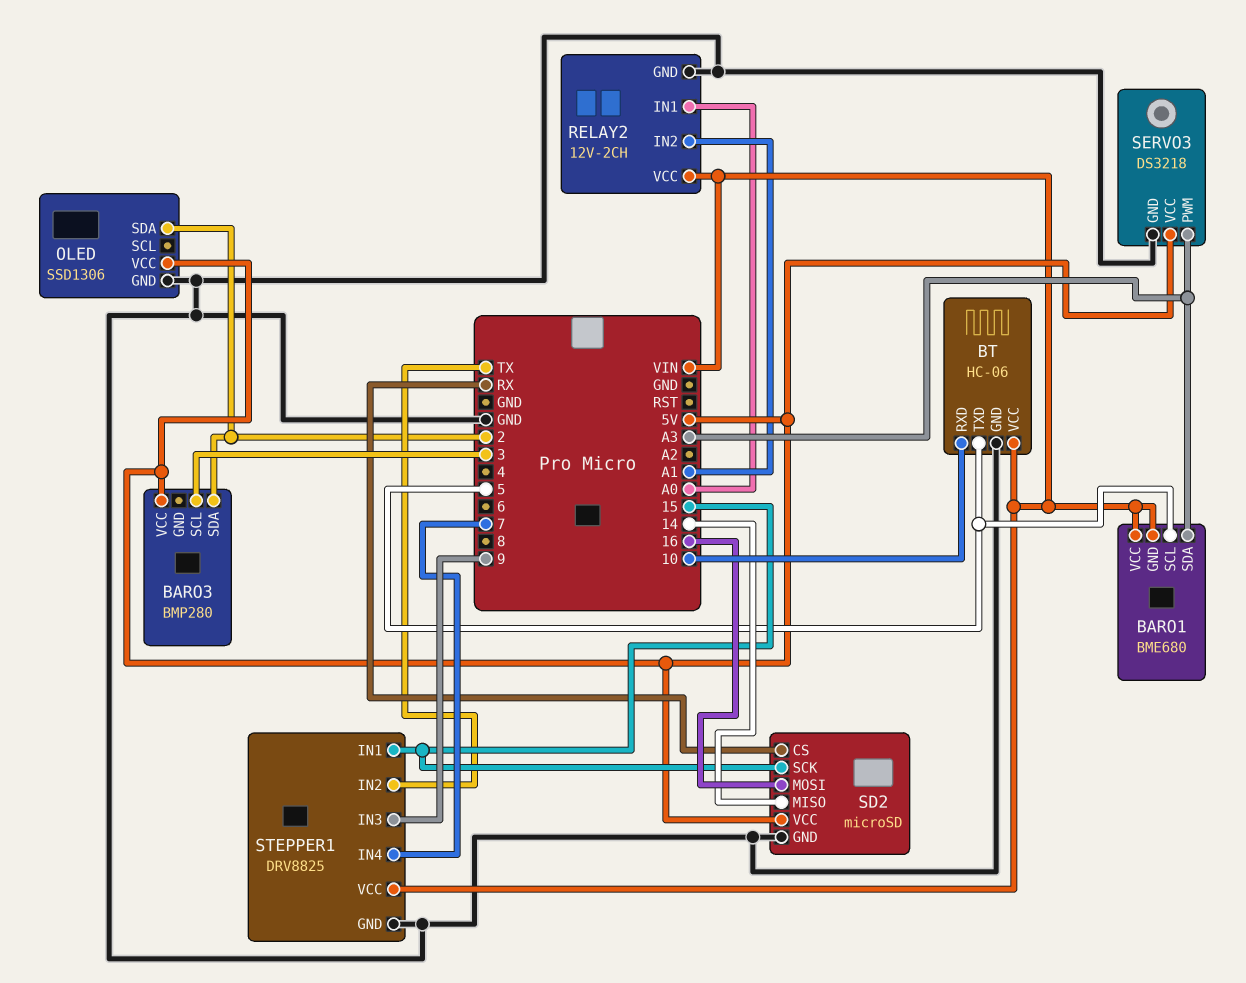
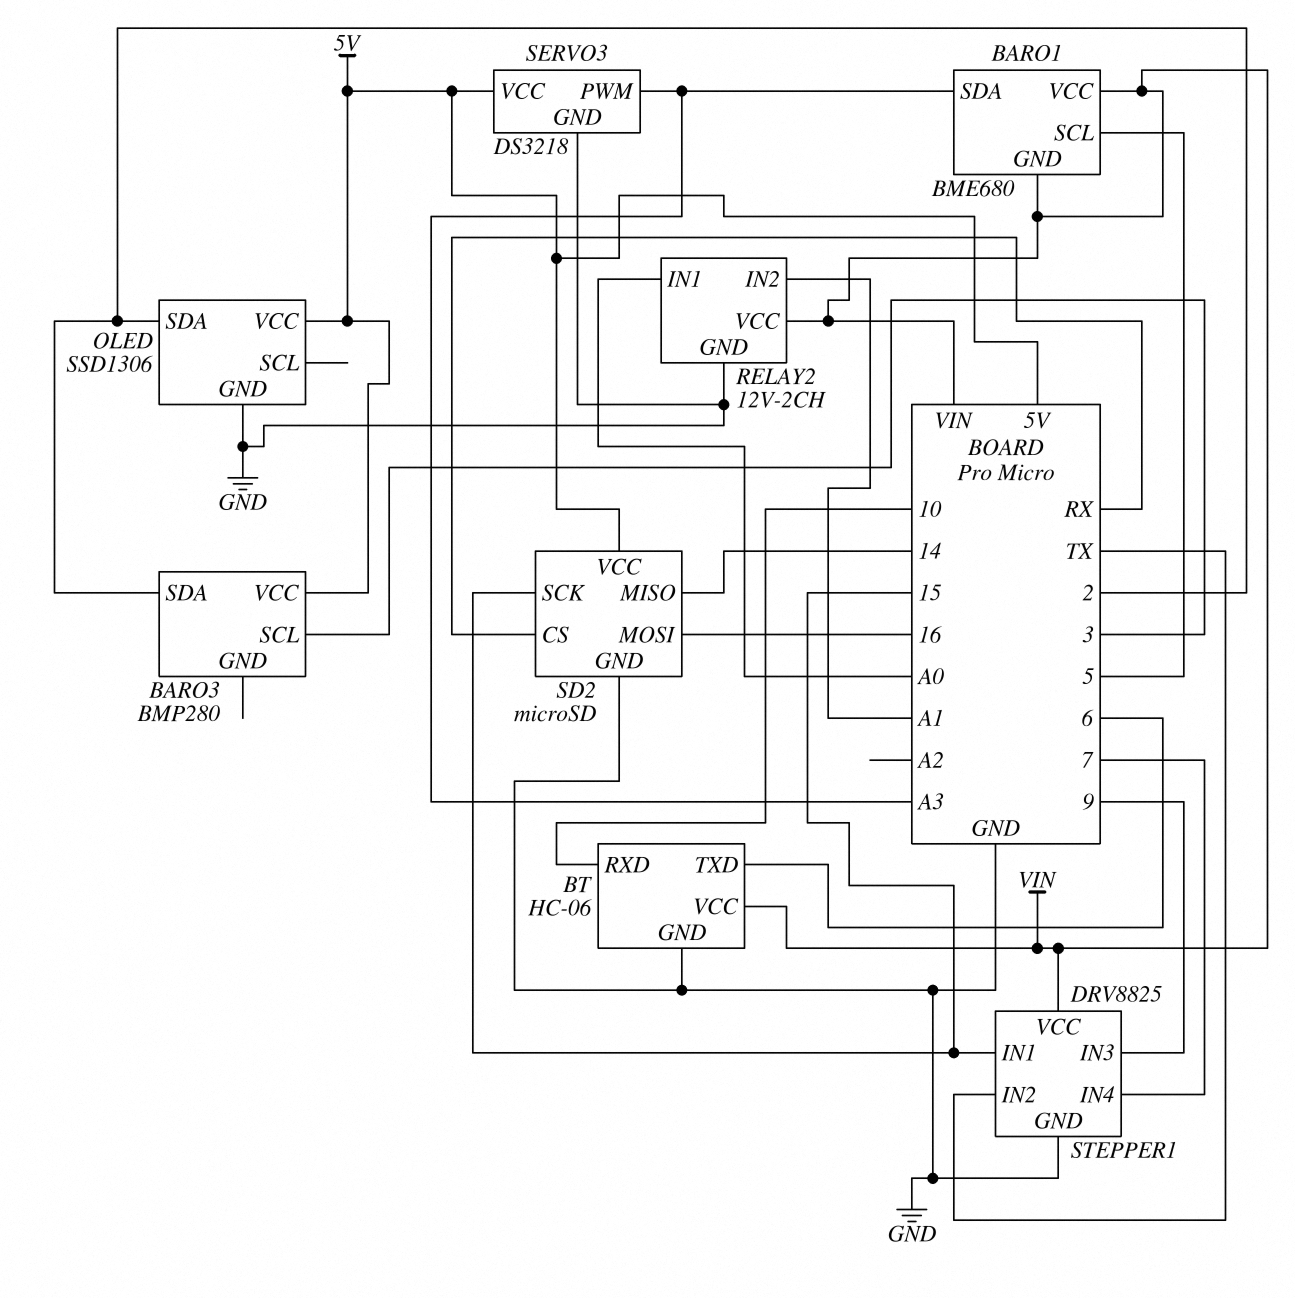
BT pin TXD: 5 -> 6

